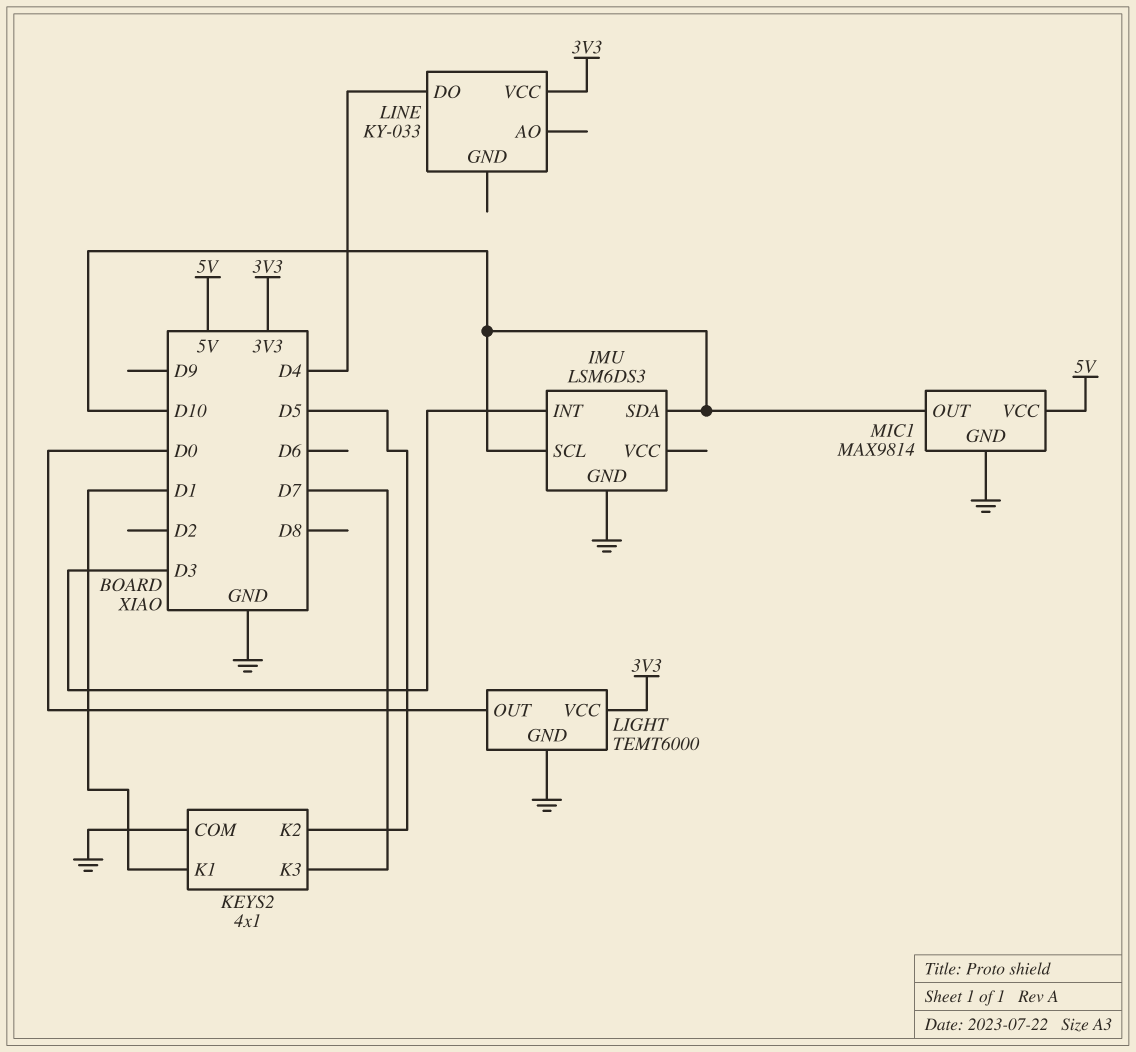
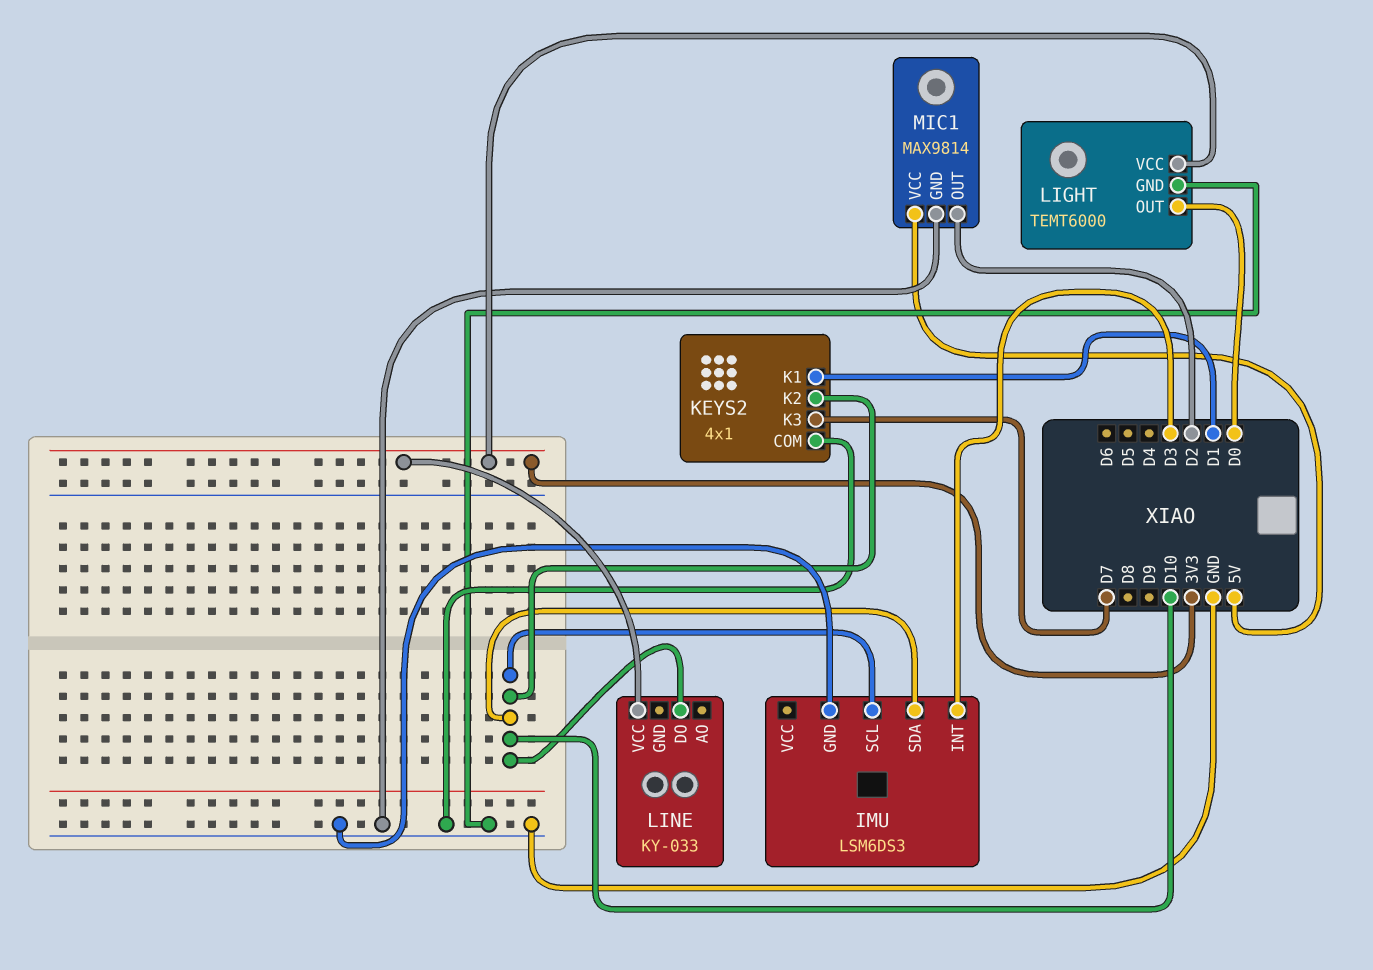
KEYS2 pin K2: D5 -> D10
LINE pin DO: D4 -> D10
MIC1 pin OUT: D10 -> D2

